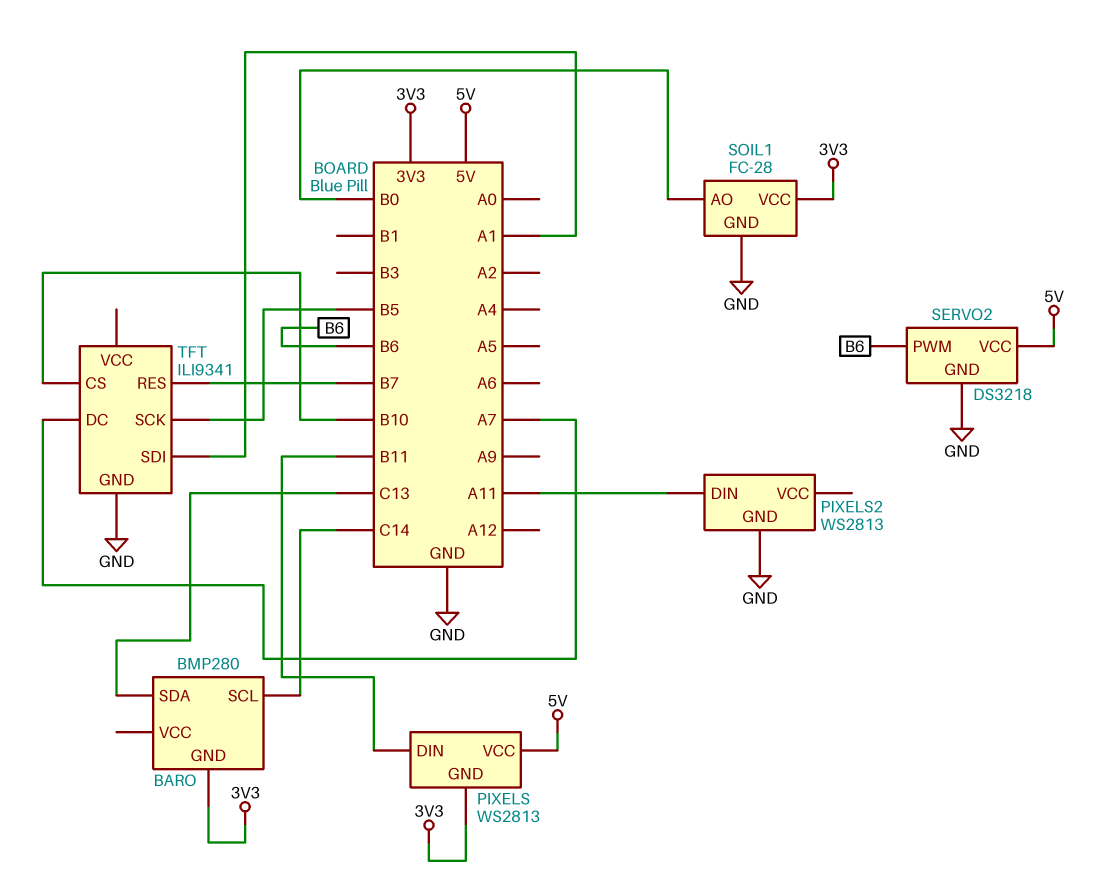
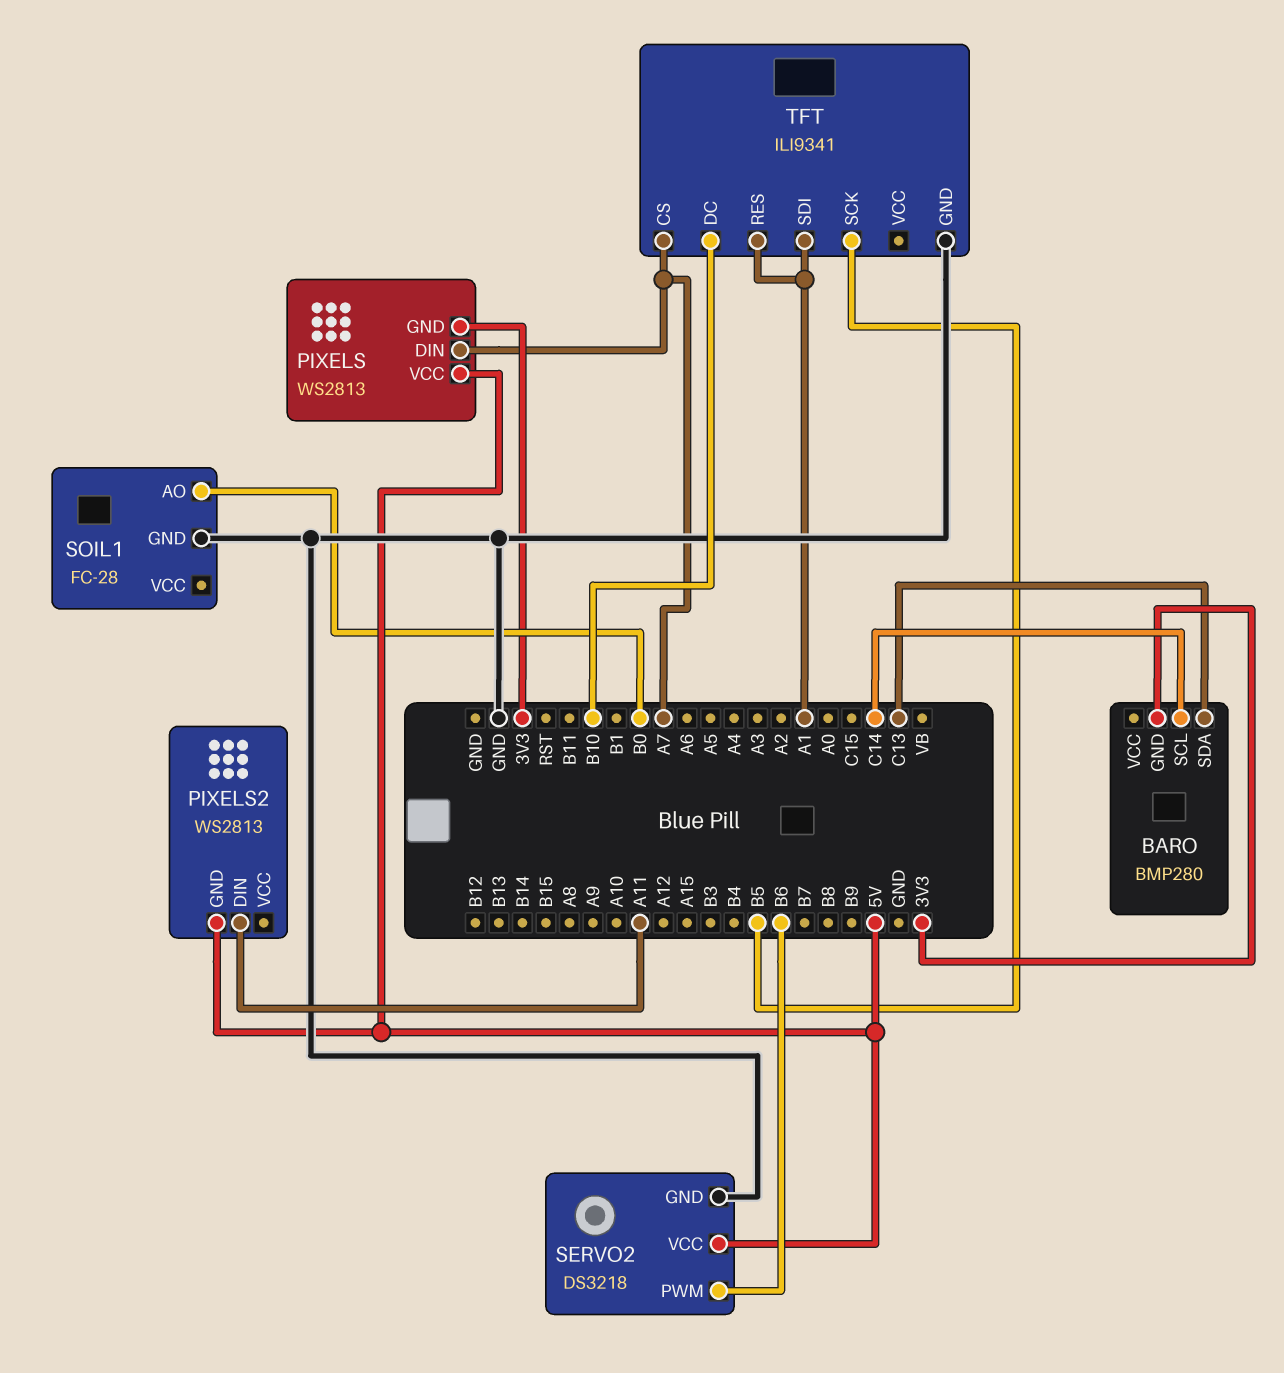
PIXELS pin DIN: B11 -> A7
PIXELS2 pin GND: GND -> 5V
SOIL1 pin VCC: 3V3 -> none
TFT pin CS: B10 -> A7
TFT pin DC: A7 -> B10
TFT pin RES: B7 -> A1

